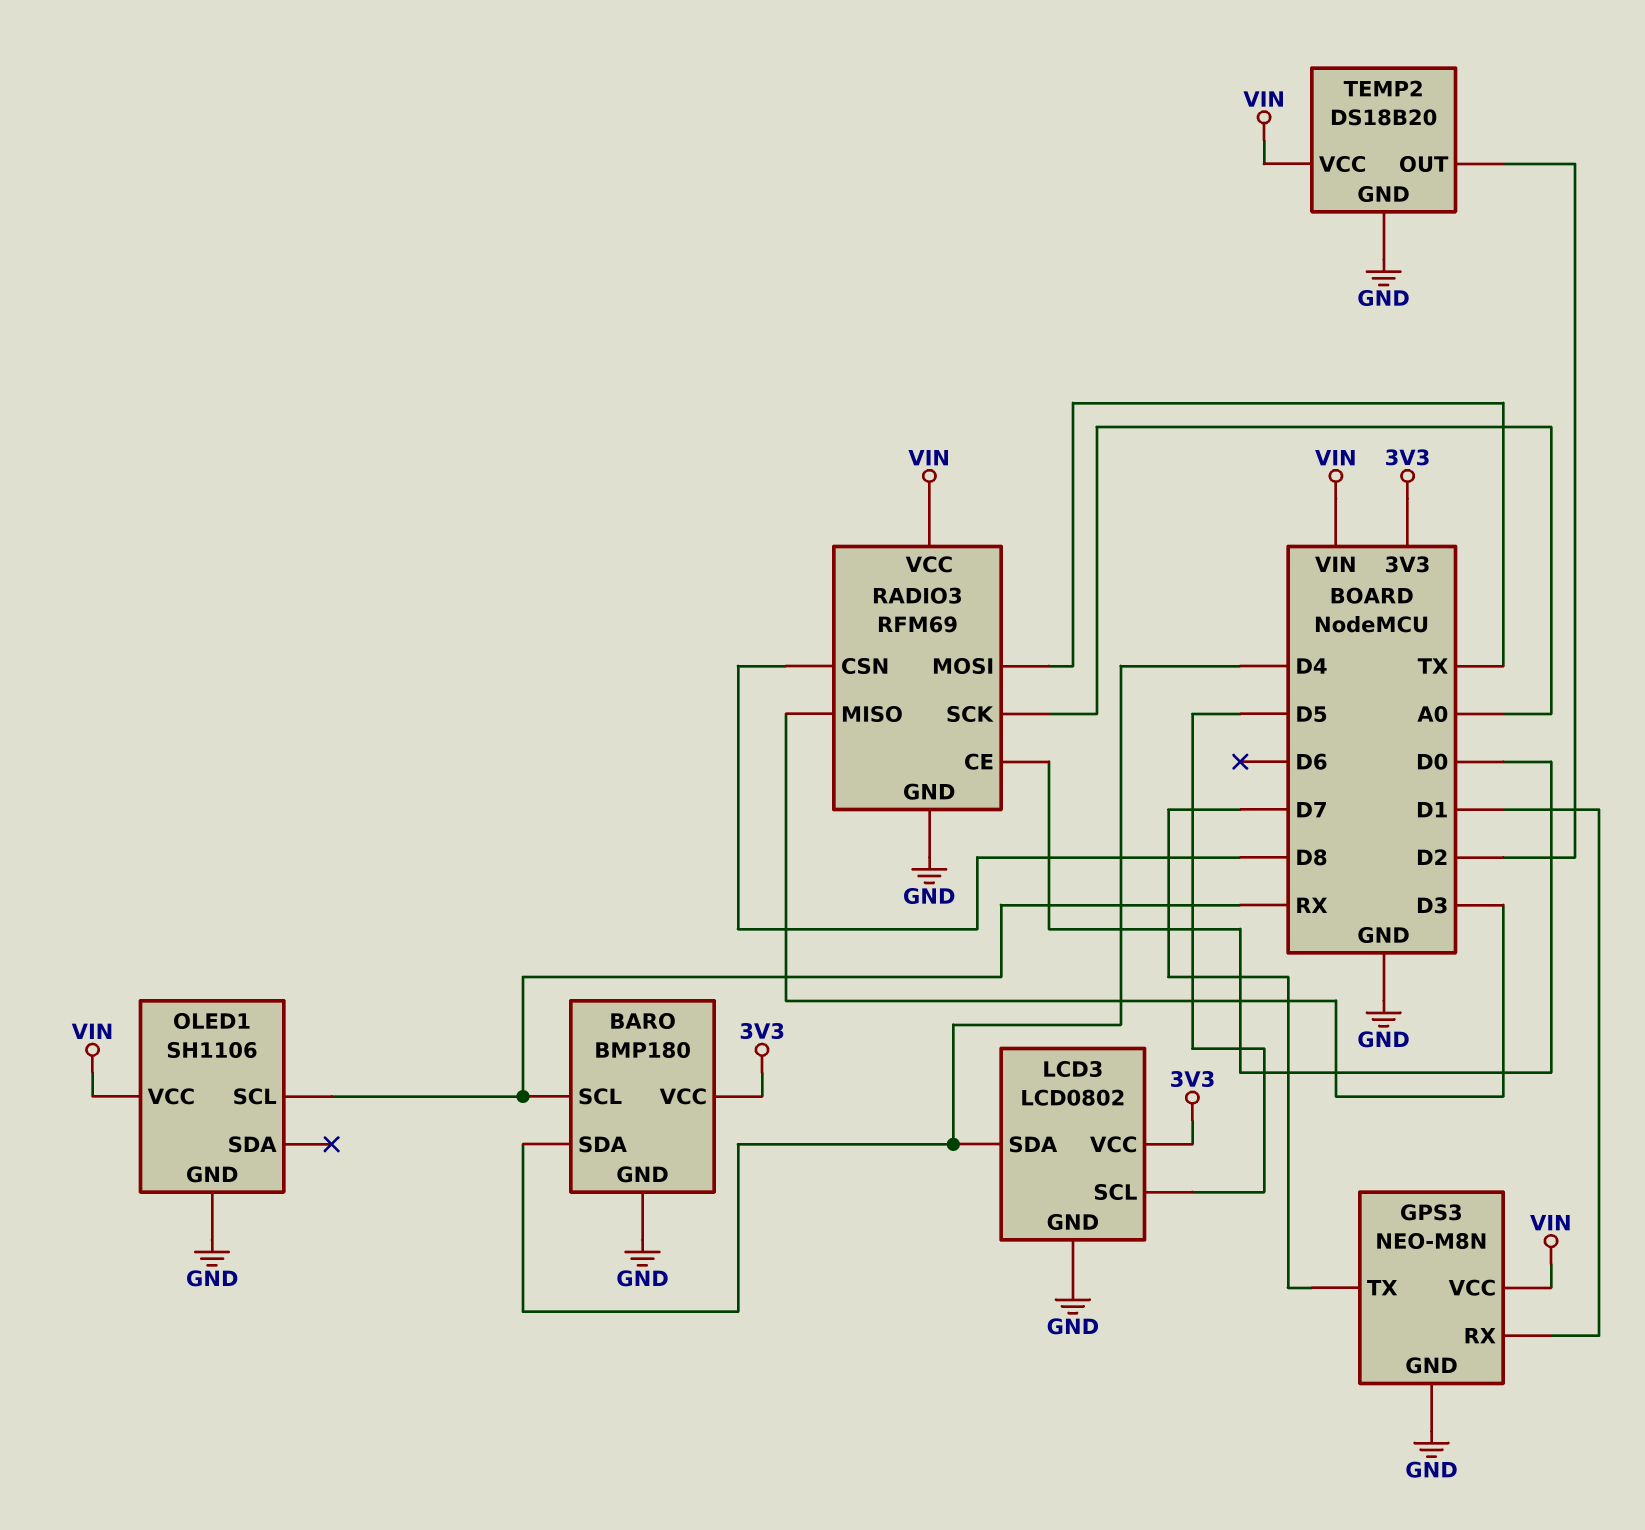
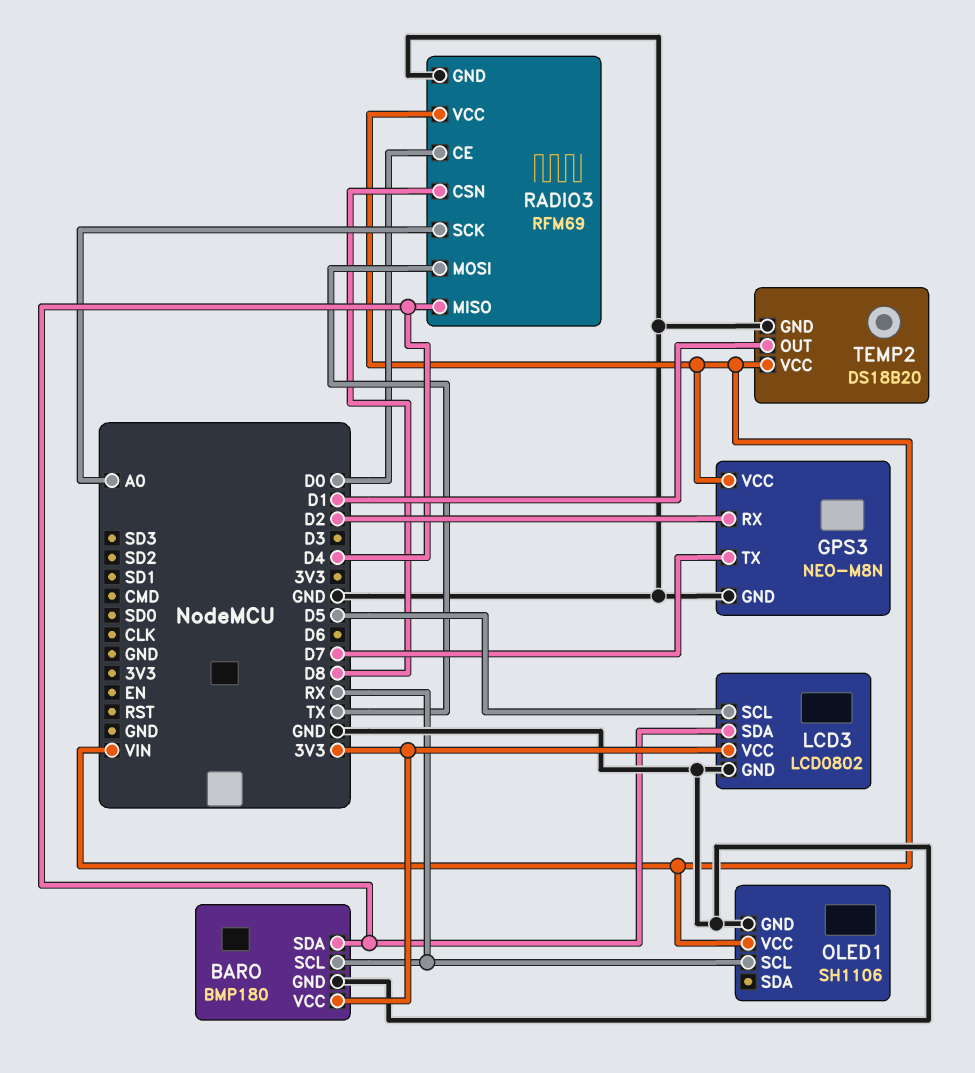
GPS3 pin RX: D1 -> D2
RADIO3 pin MISO: D3 -> D4
TEMP2 pin OUT: D2 -> D1

